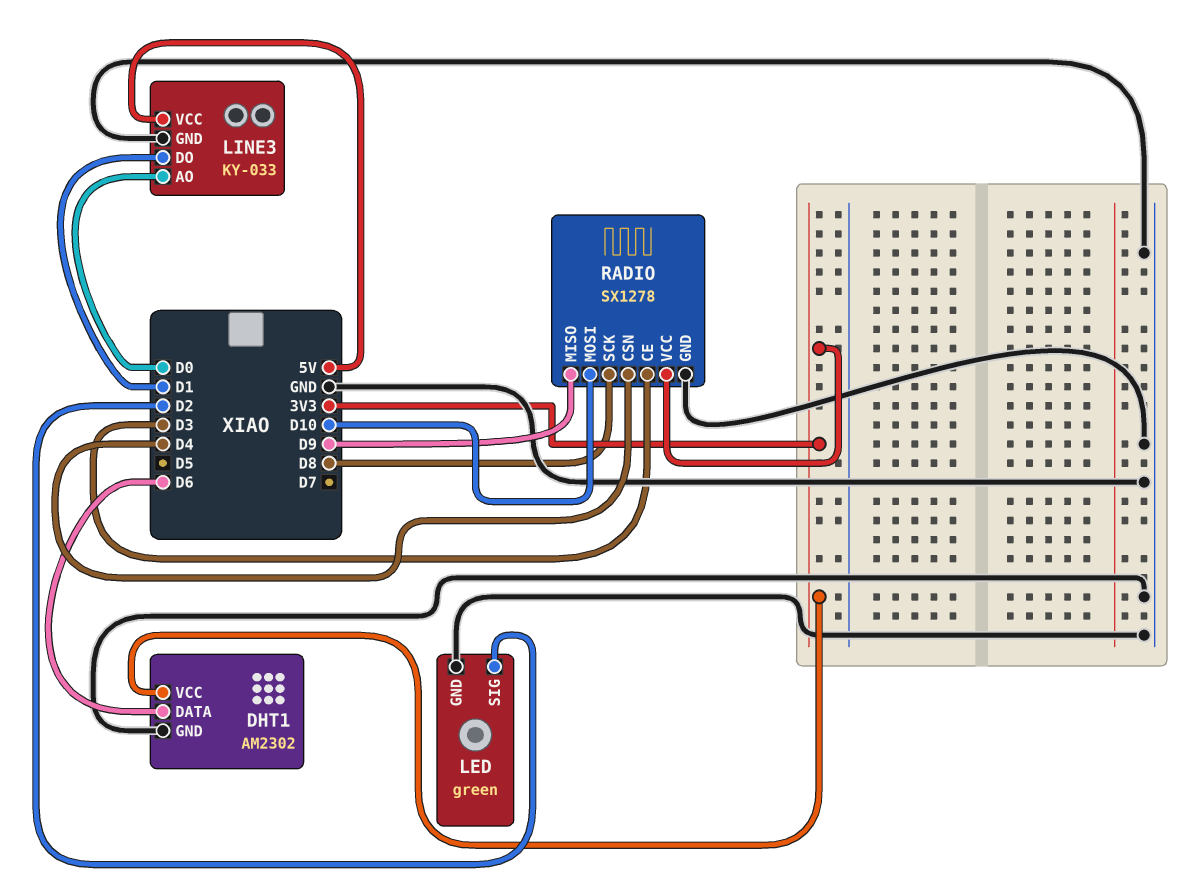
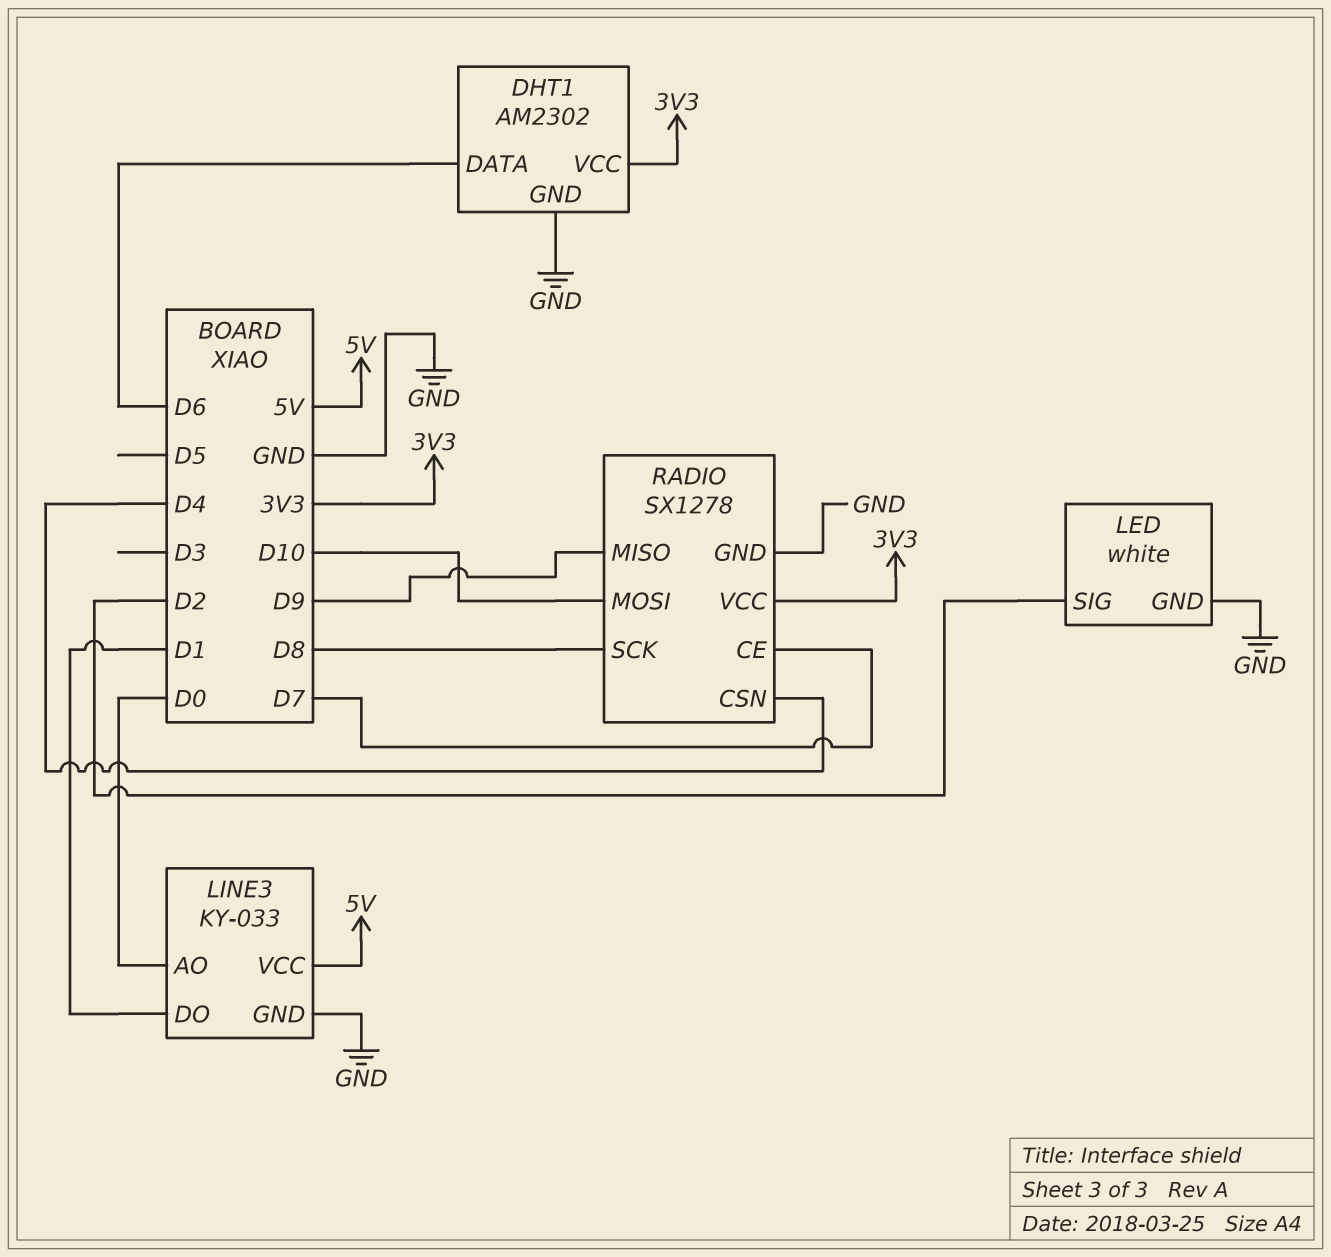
LED: green -> white
RADIO pin CE: D3 -> D7

